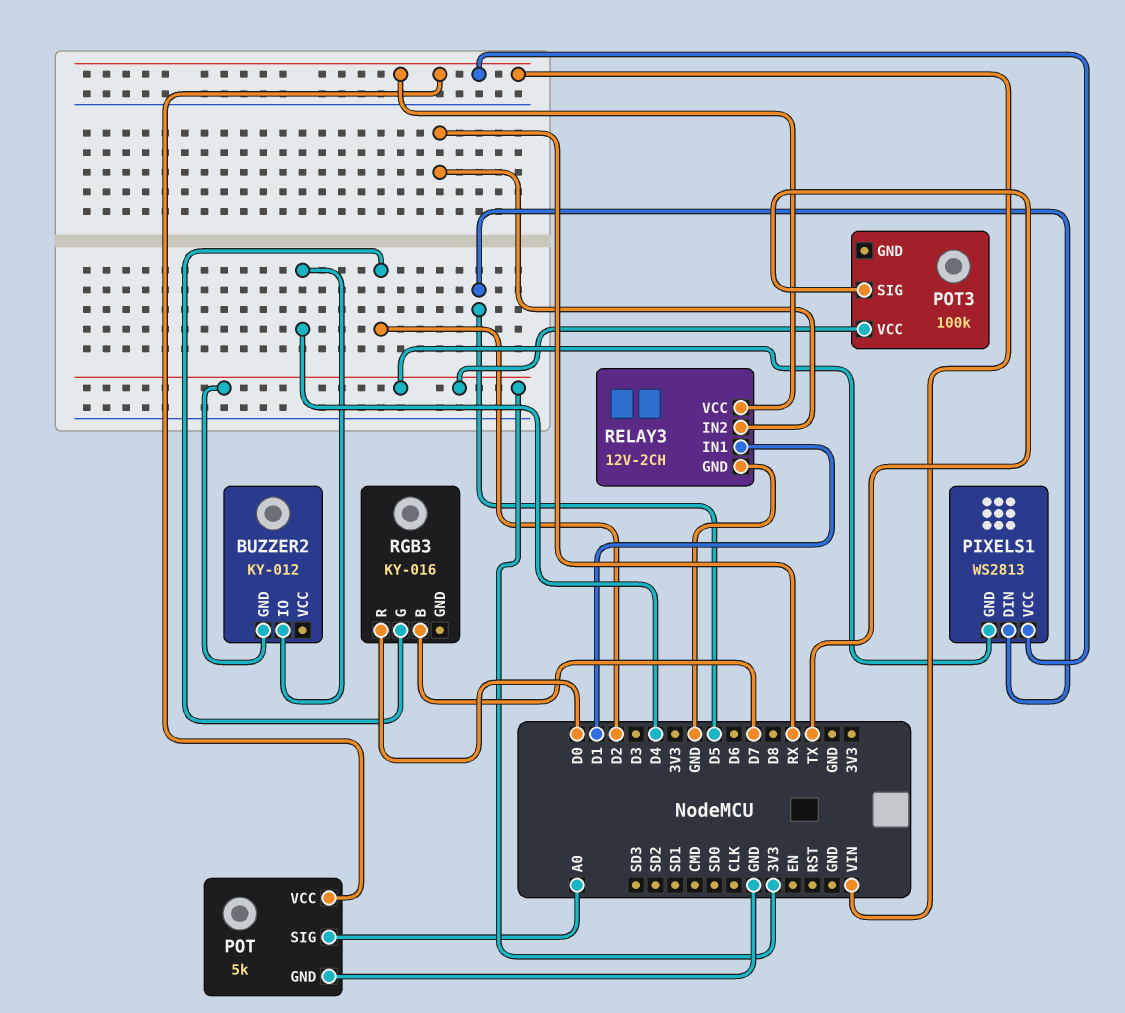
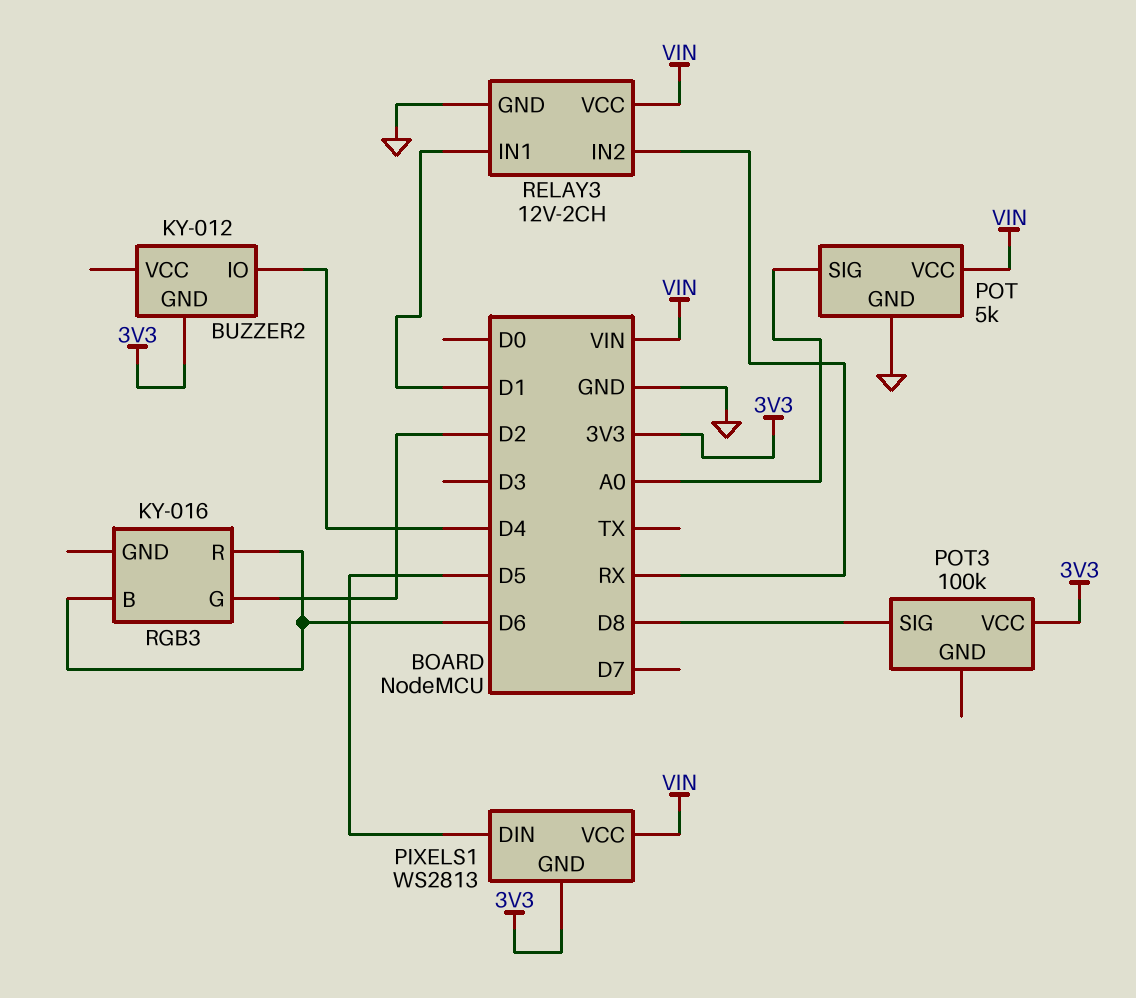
POT3 pin SIG: TX -> D8
RGB3 pin B: D7 -> D6
RGB3 pin R: D0 -> D6

